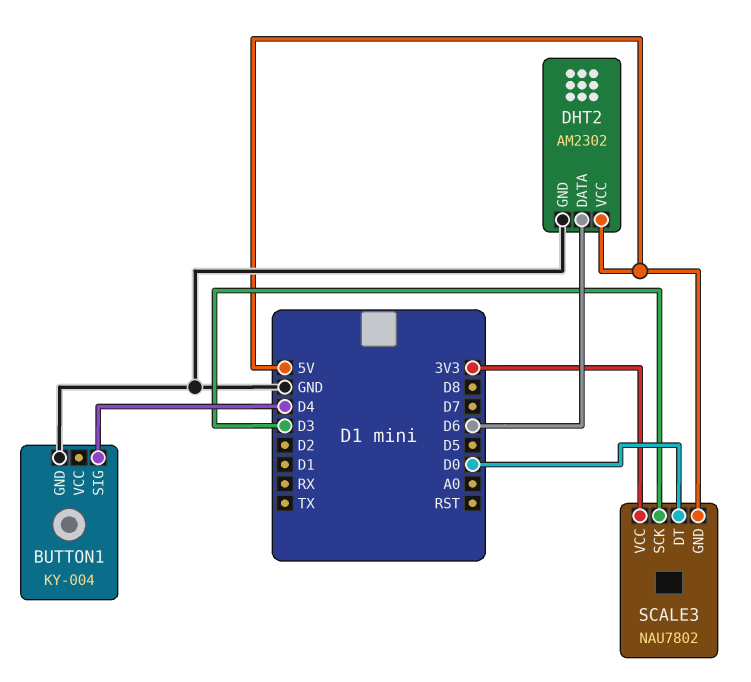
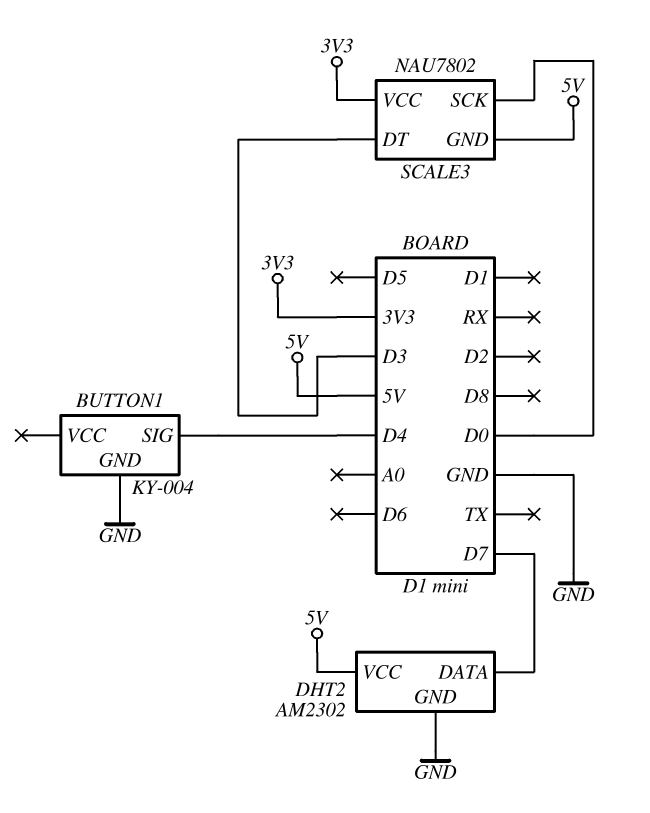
DHT2 pin DATA: D6 -> D7
SCALE3 pin DT: D0 -> D3
SCALE3 pin SCK: D3 -> D0

